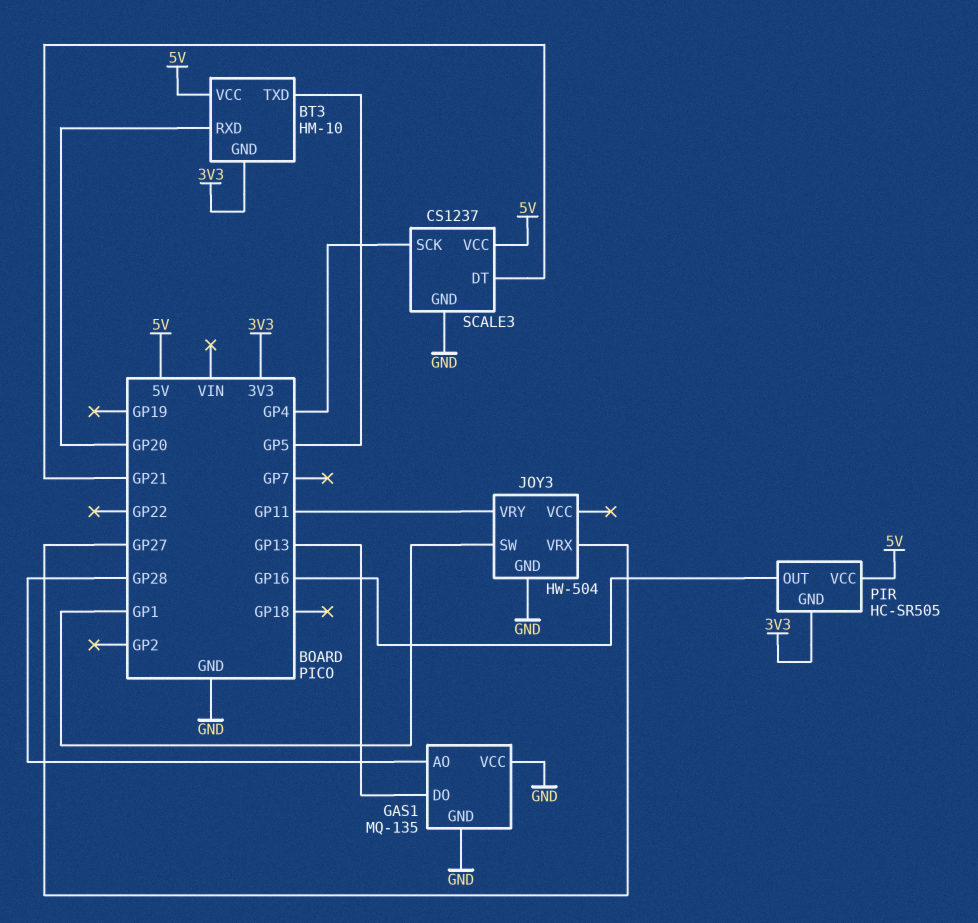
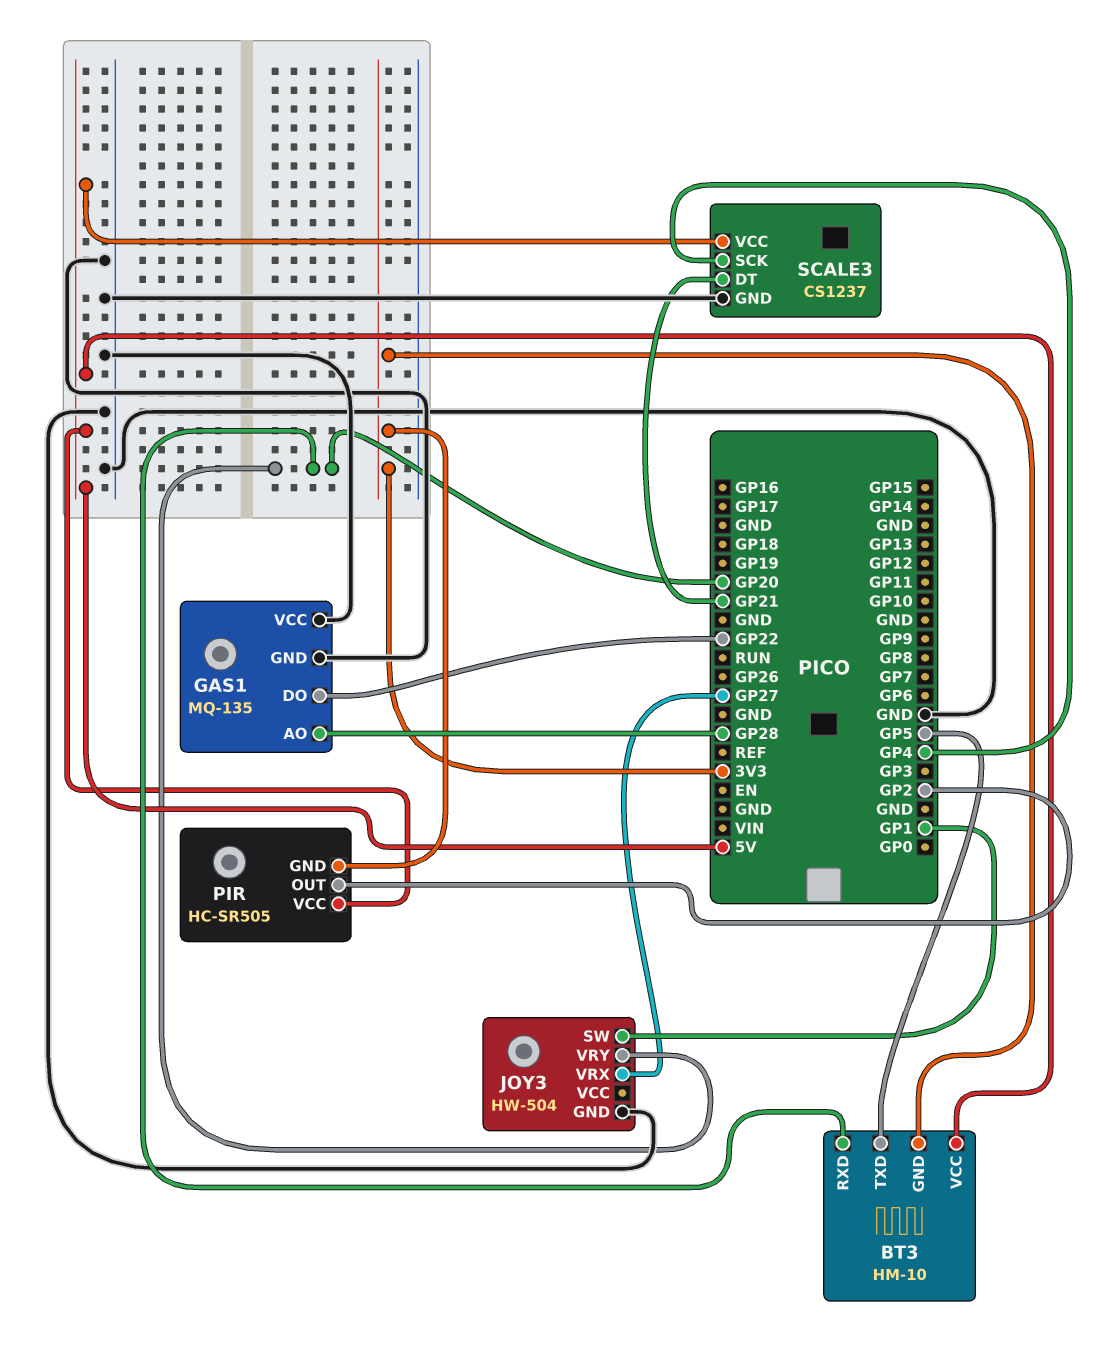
GAS1 pin DO: GP13 -> GP22
JOY3 pin VRY: GP11 -> GP20
PIR pin OUT: GP16 -> GP2

